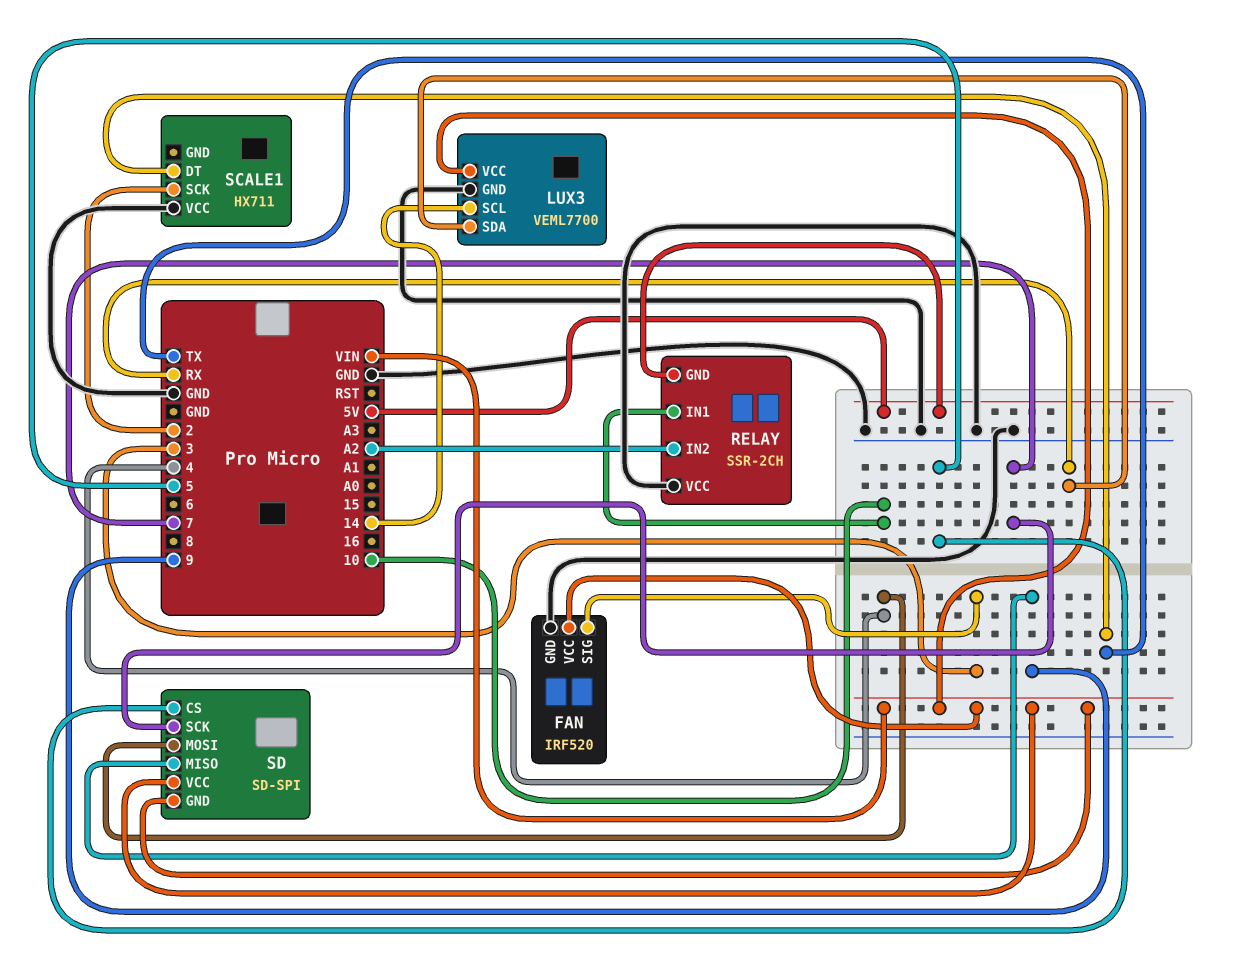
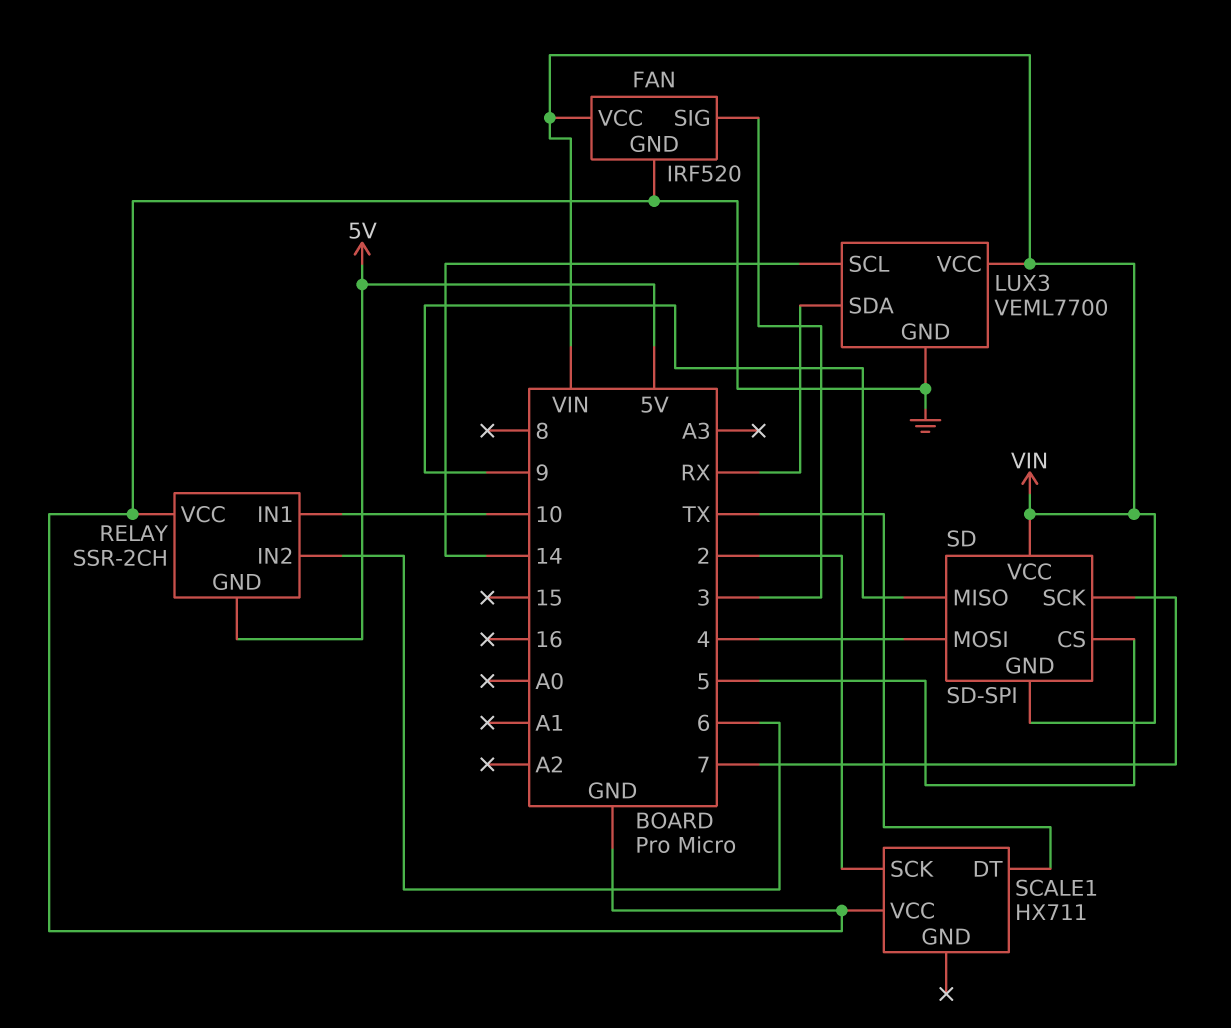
RELAY pin IN2: A2 -> 6

